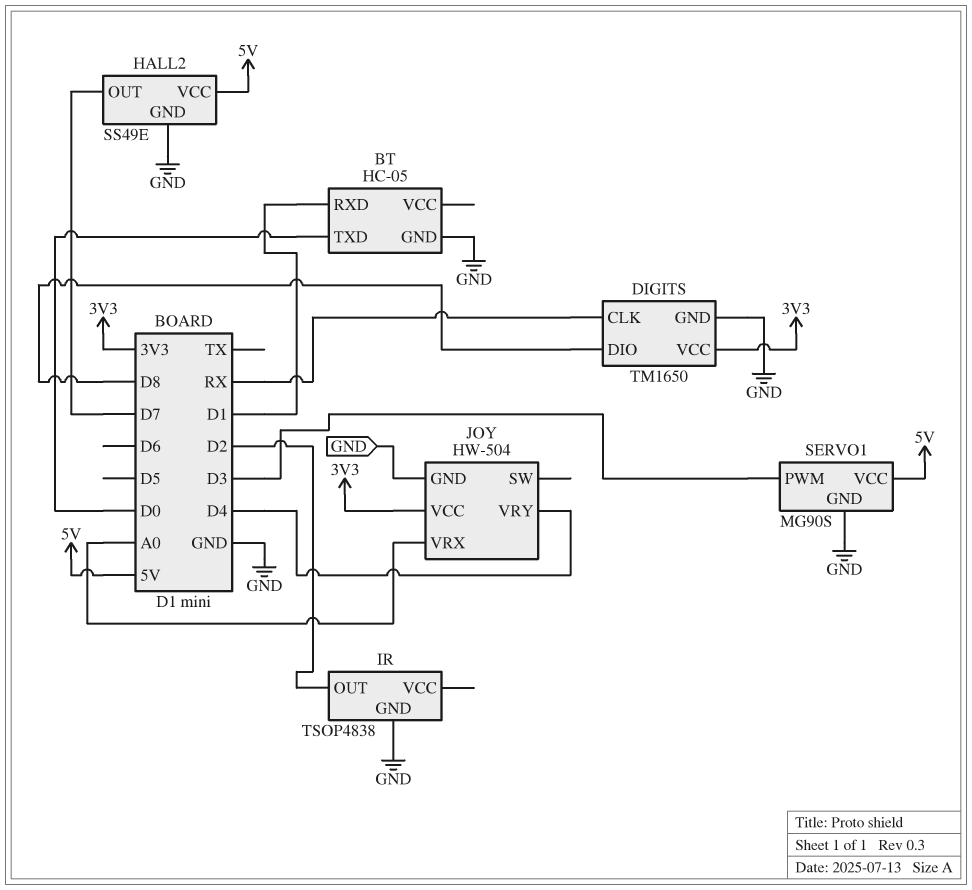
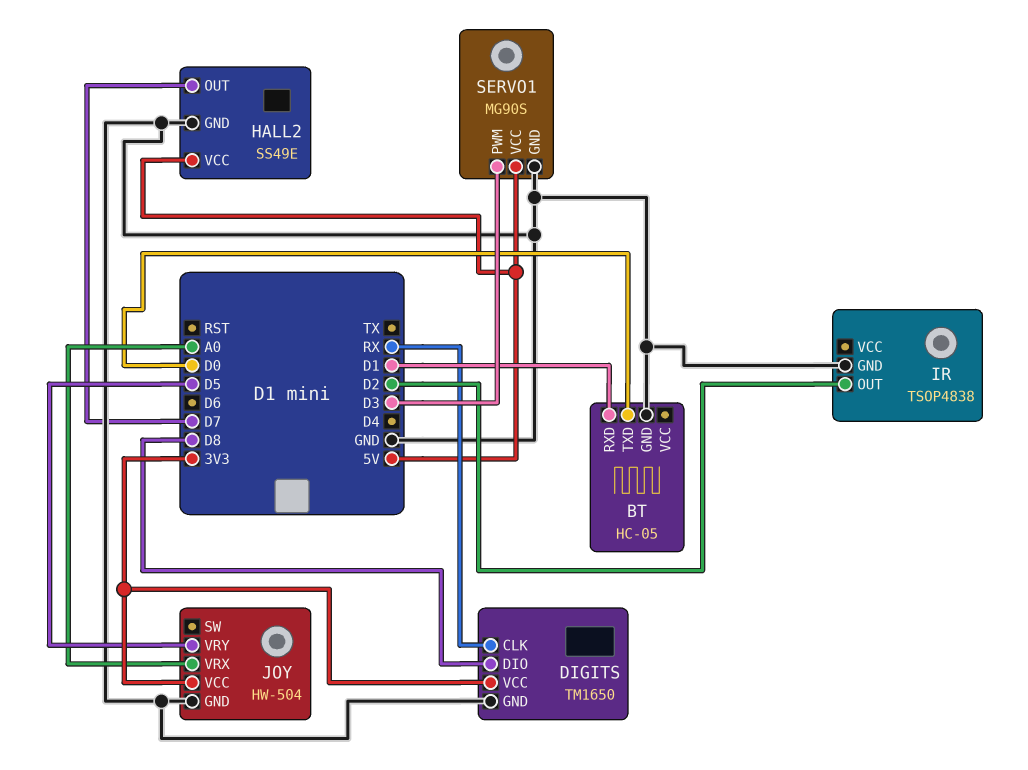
JOY pin VRY: D4 -> D5

